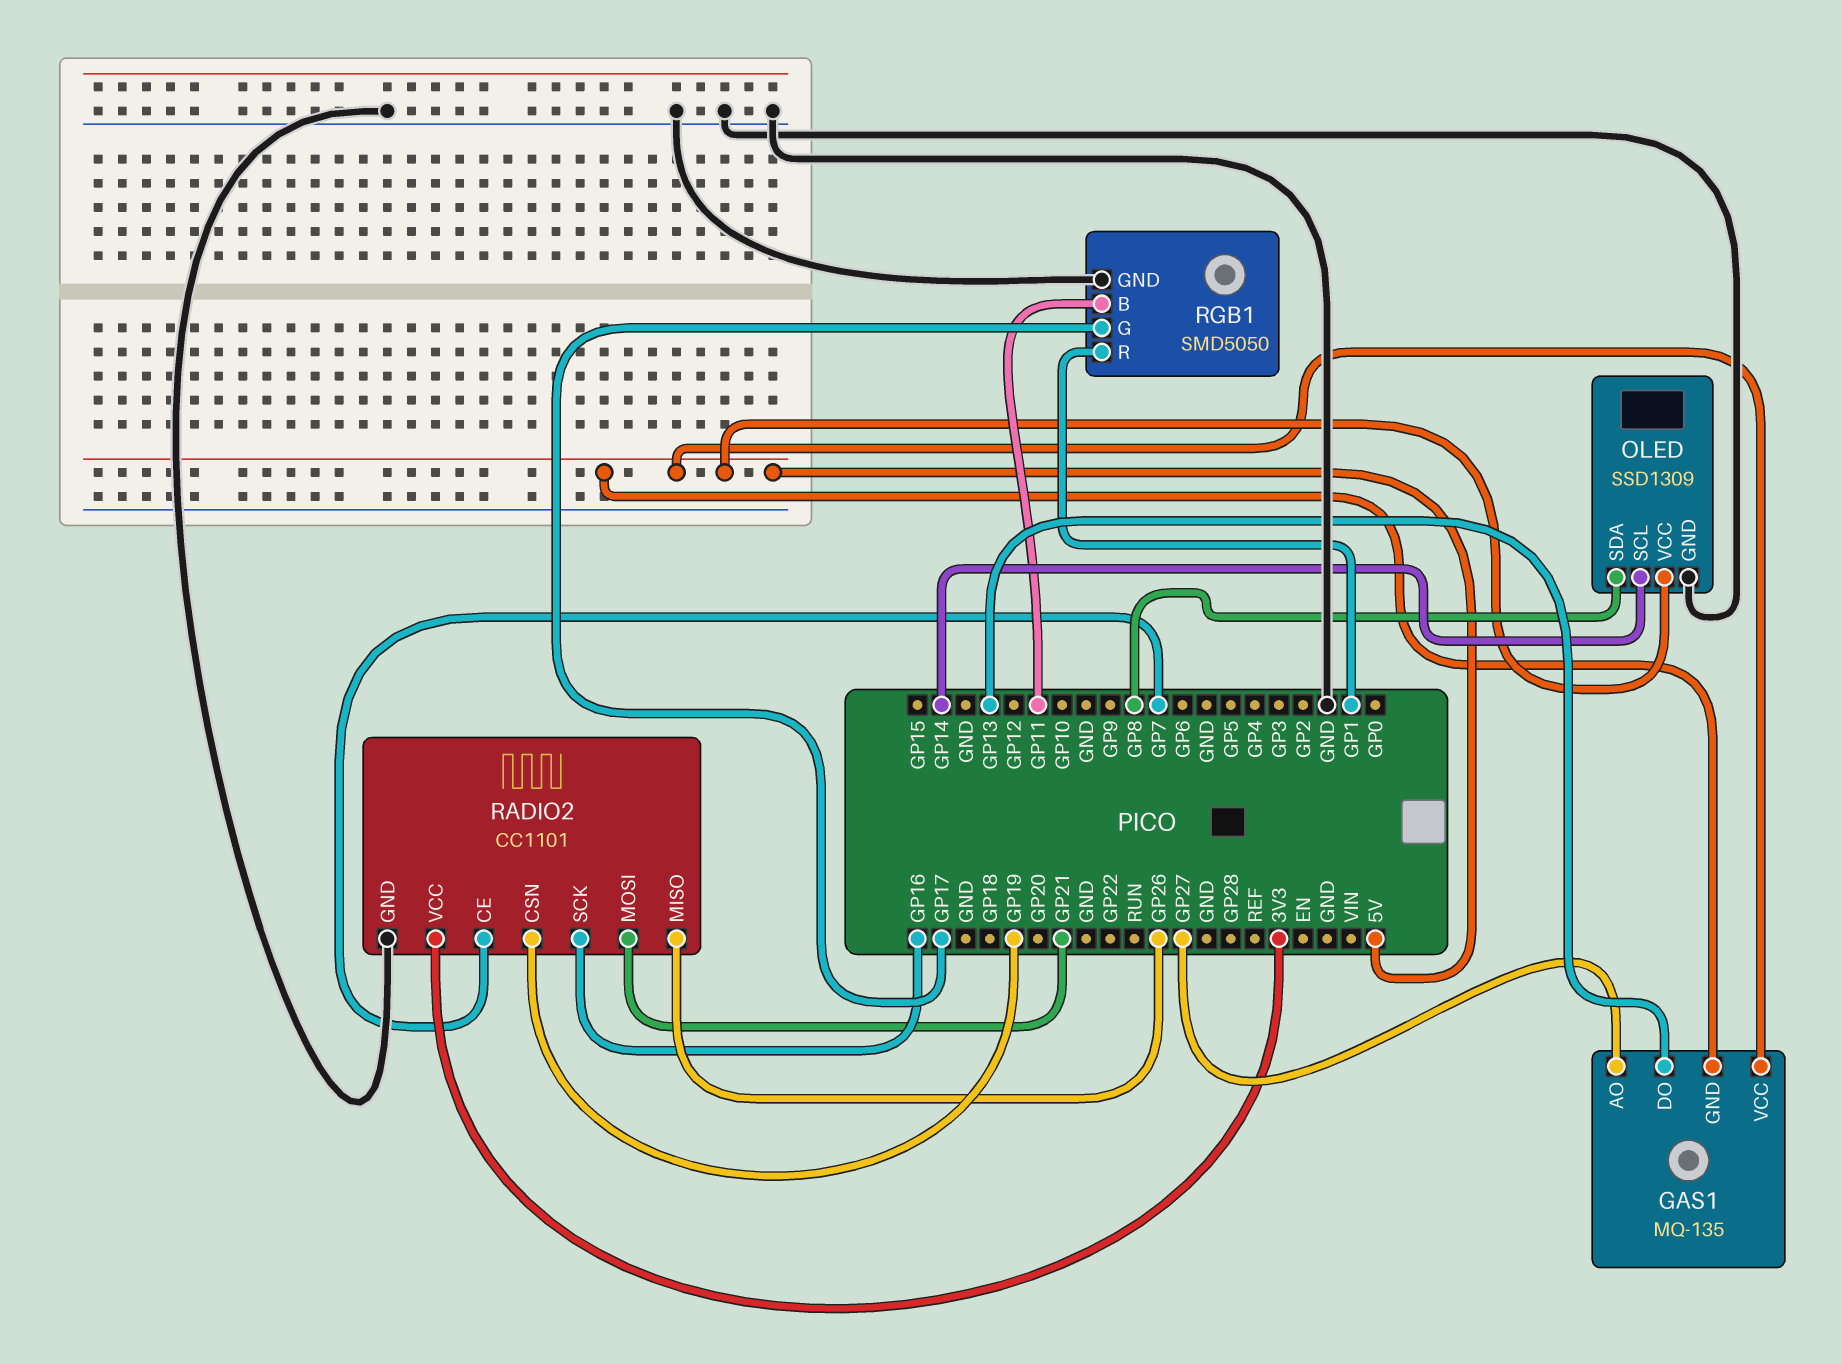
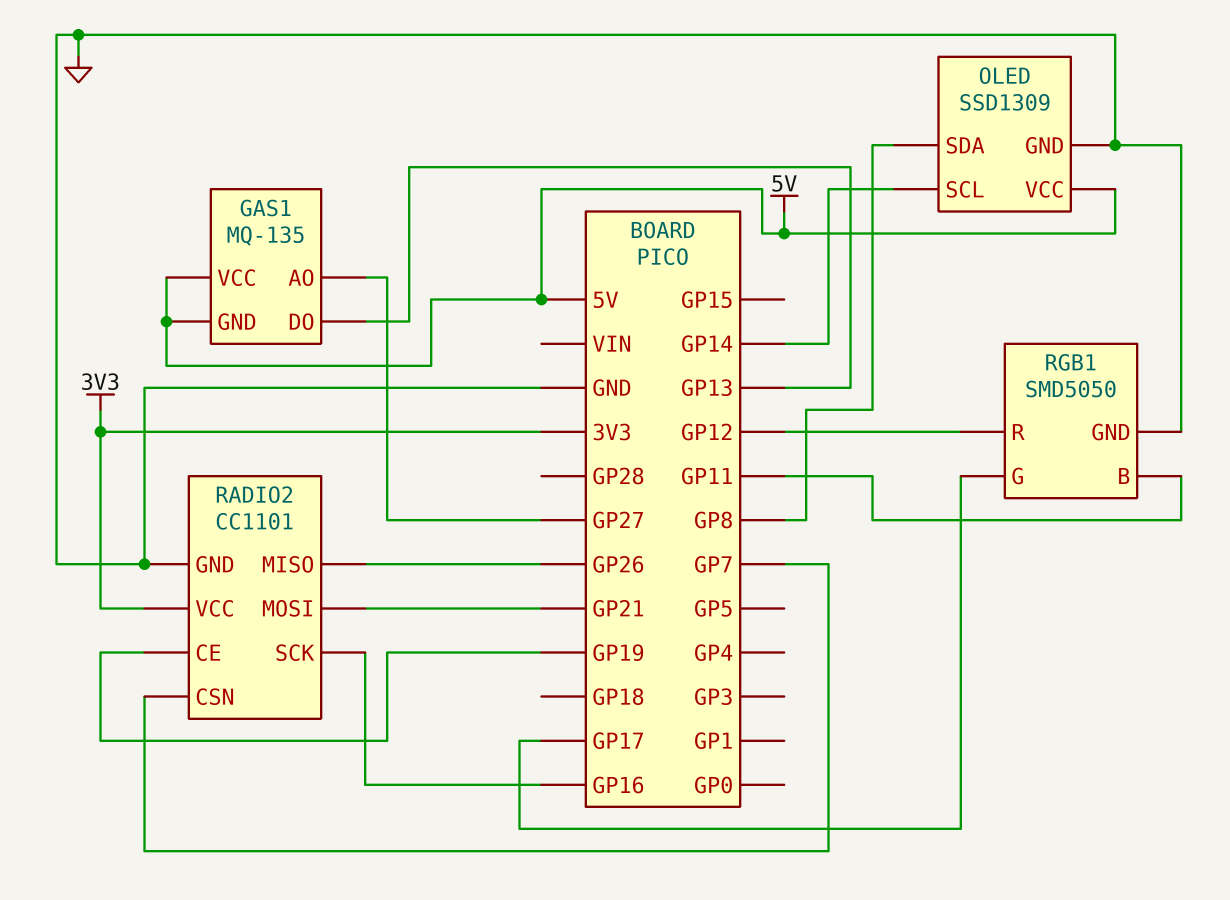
RADIO2 pin CE: GP7 -> GP19
RADIO2 pin CSN: GP19 -> GP7
RGB1 pin R: GP1 -> GP12

